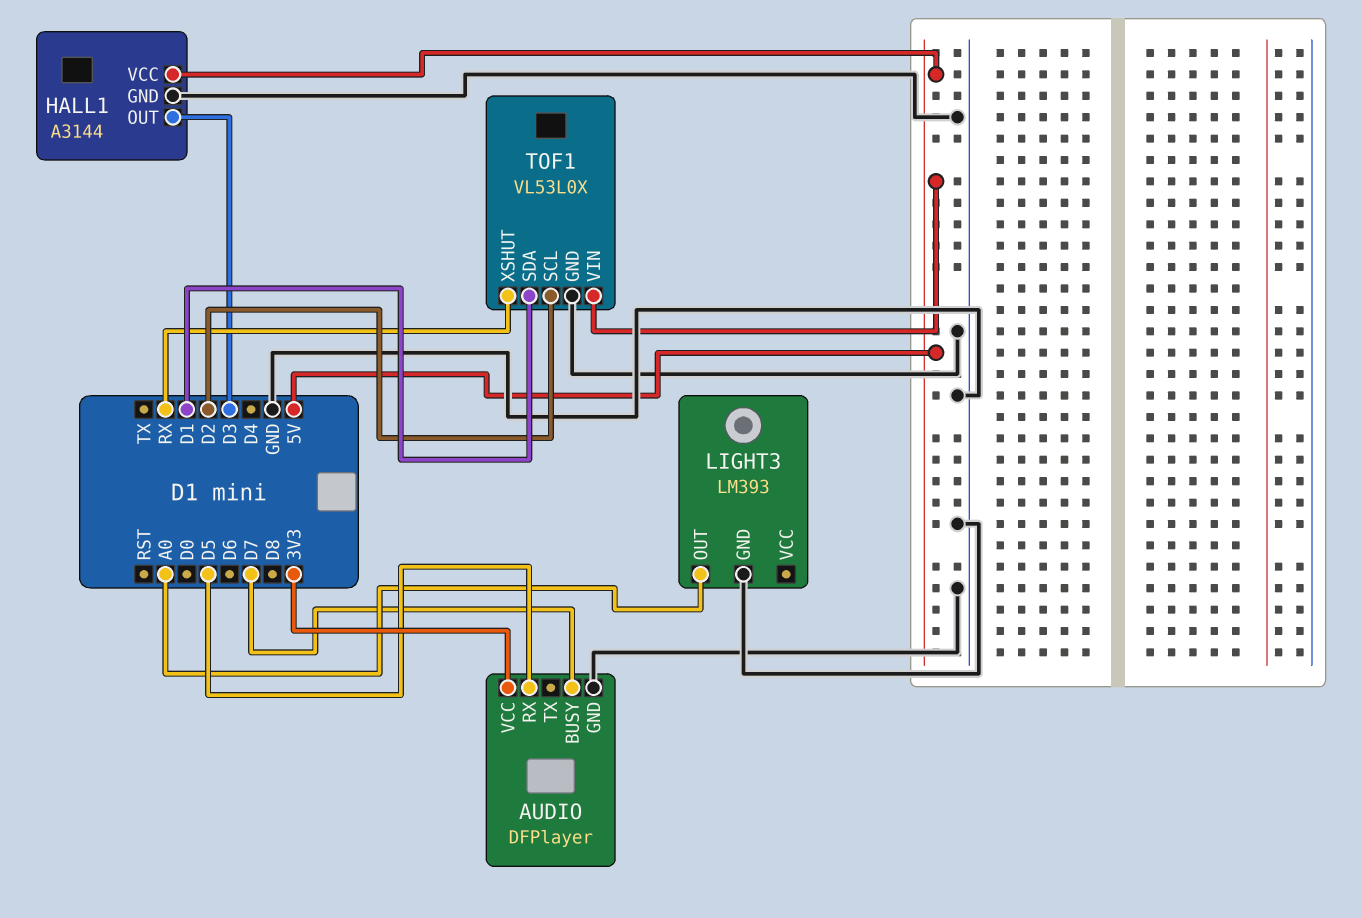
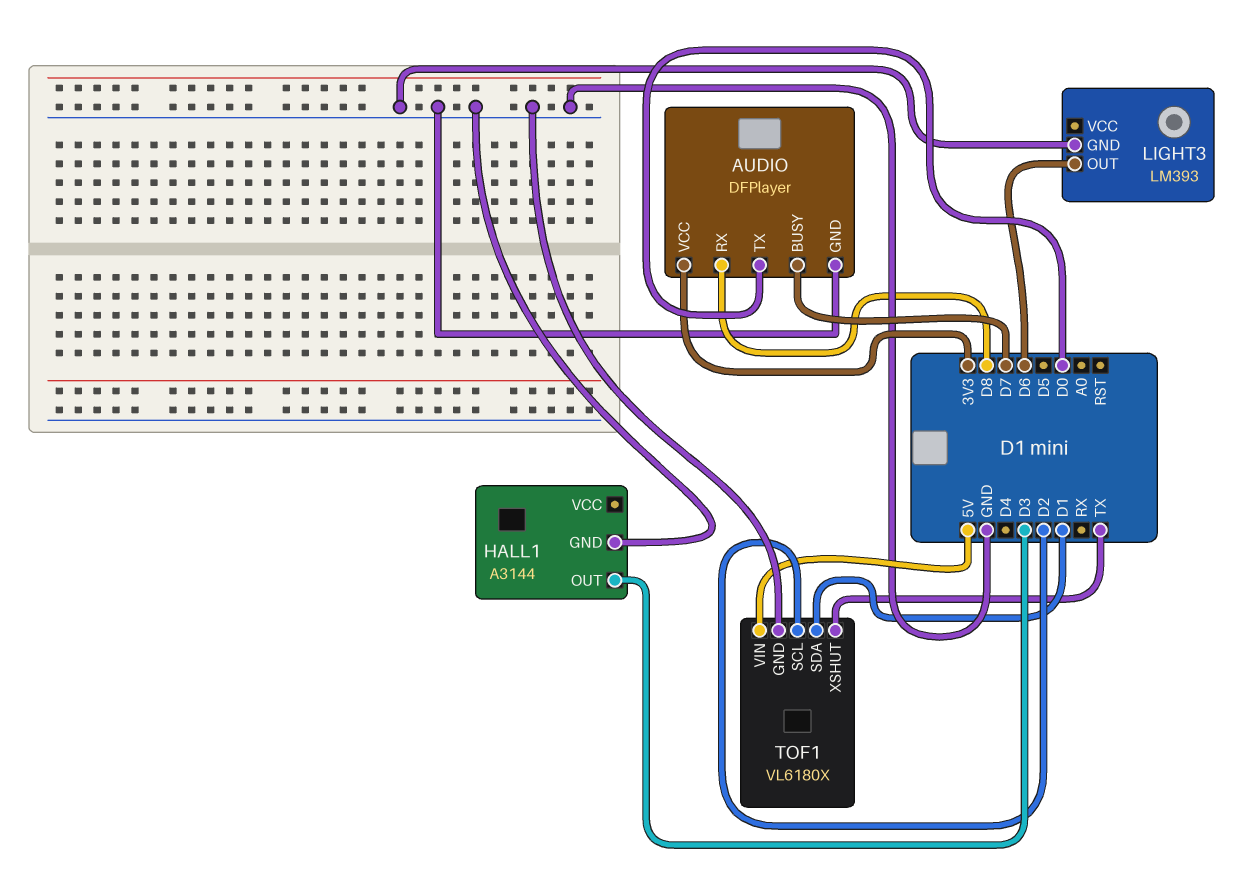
AUDIO pin RX: D5 -> D8
AUDIO pin TX: none -> D0
HALL1 pin VCC: 5V -> none
LIGHT3 pin OUT: A0 -> D6
TOF1: VL53L0X -> VL6180X
TOF1 pin XSHUT: RX -> TX

